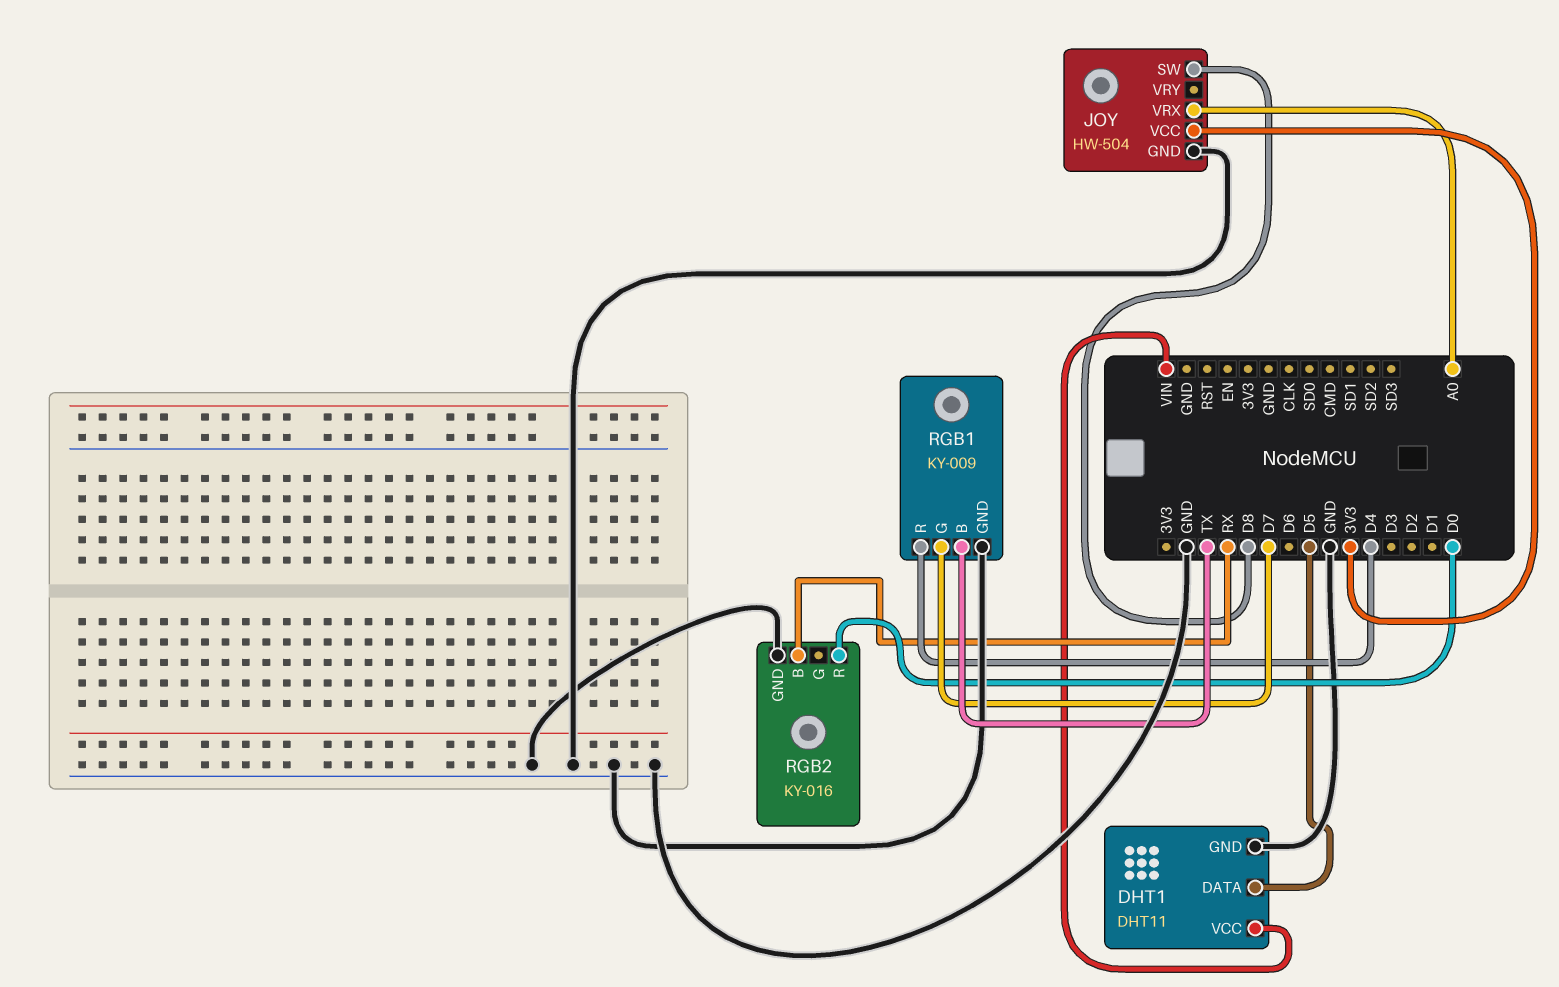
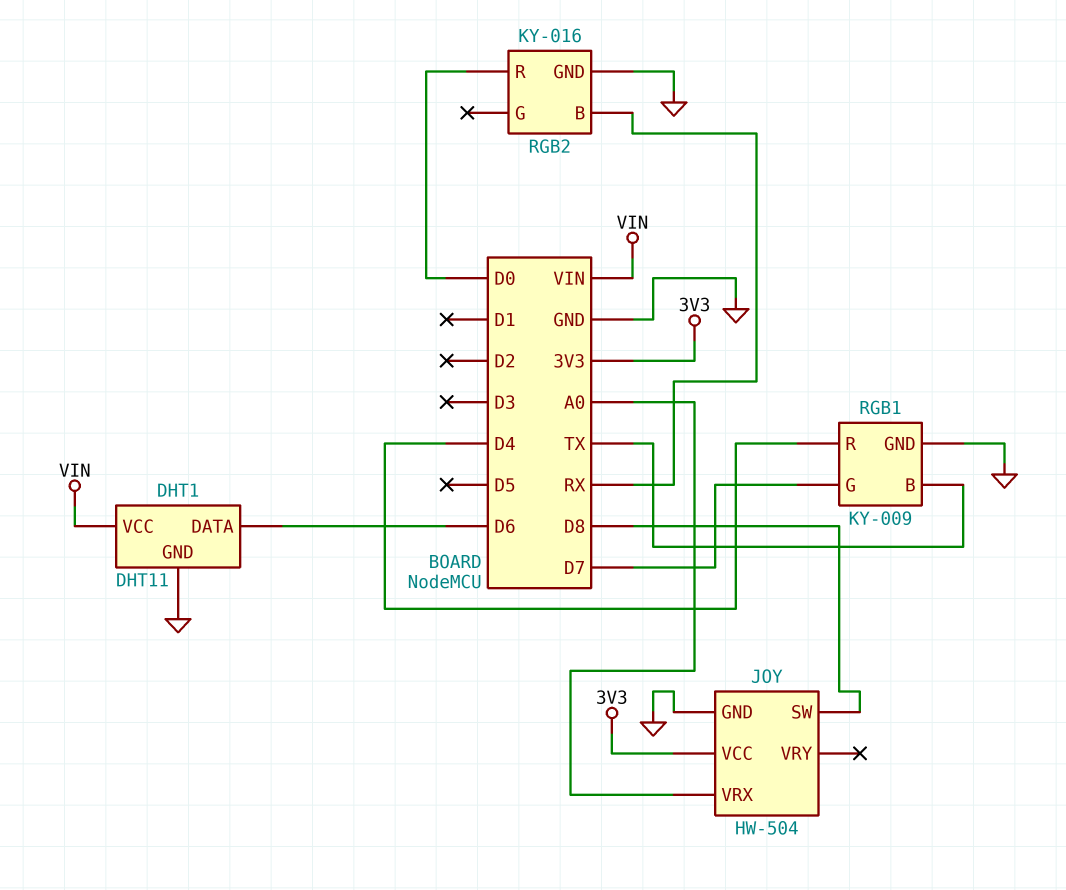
DHT1 pin DATA: D5 -> D6

